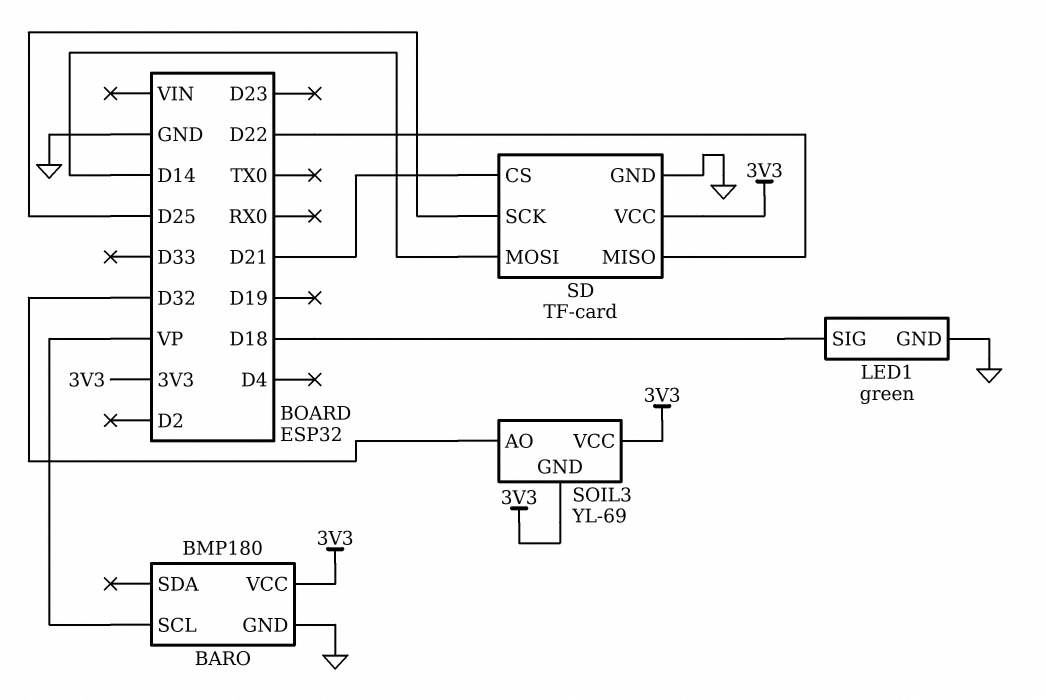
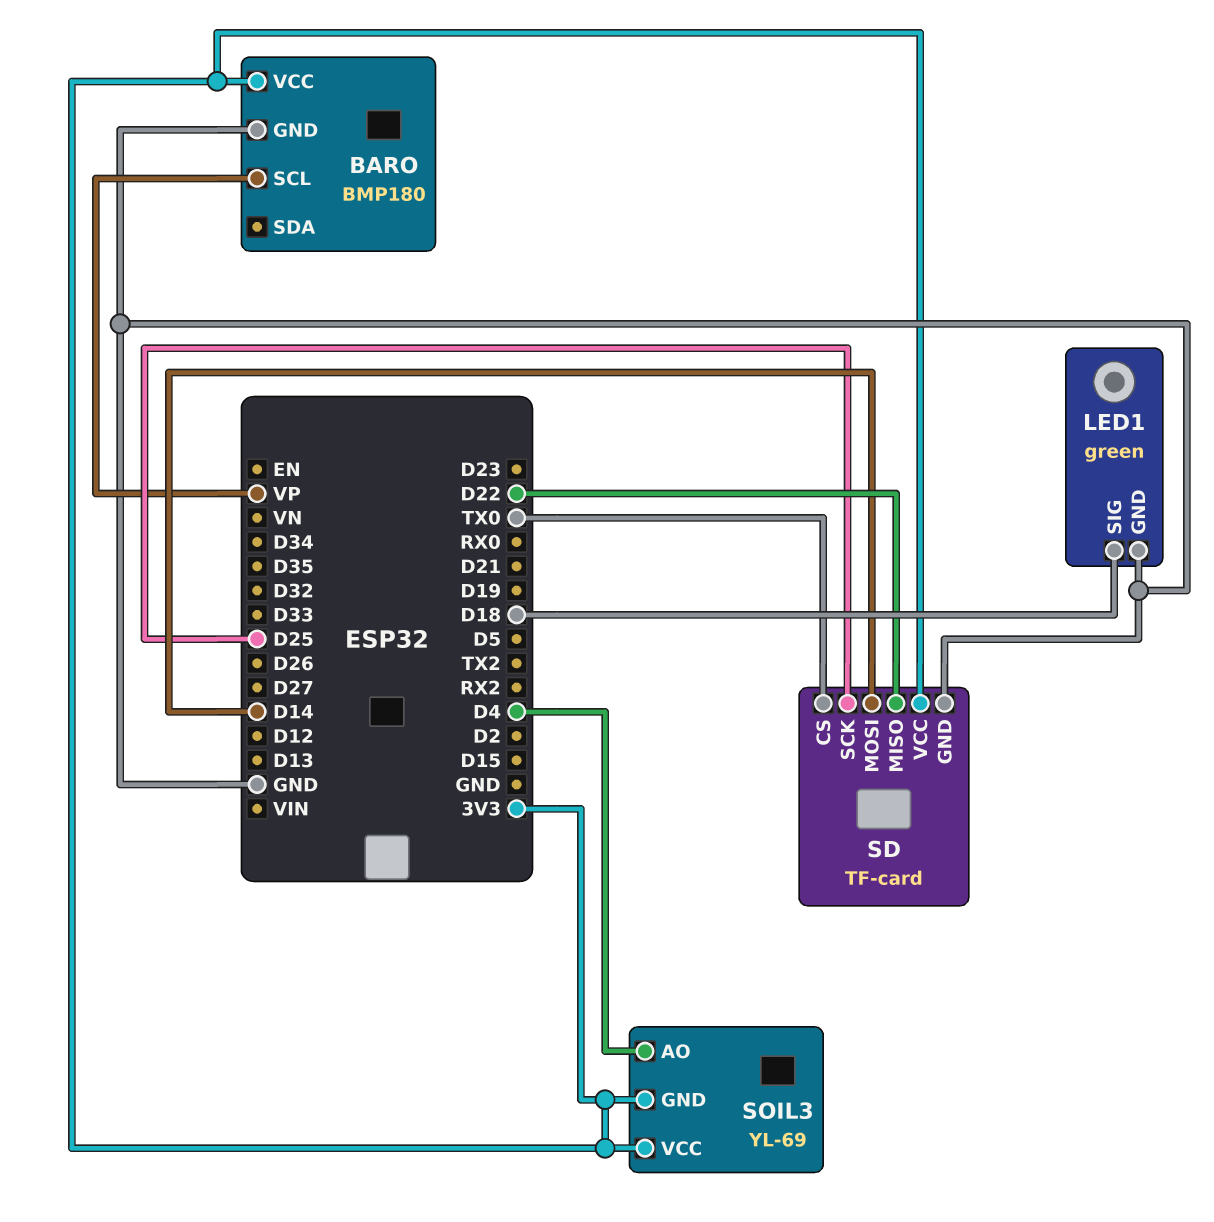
SD pin CS: D21 -> TX0
SOIL3 pin AO: D32 -> D4

